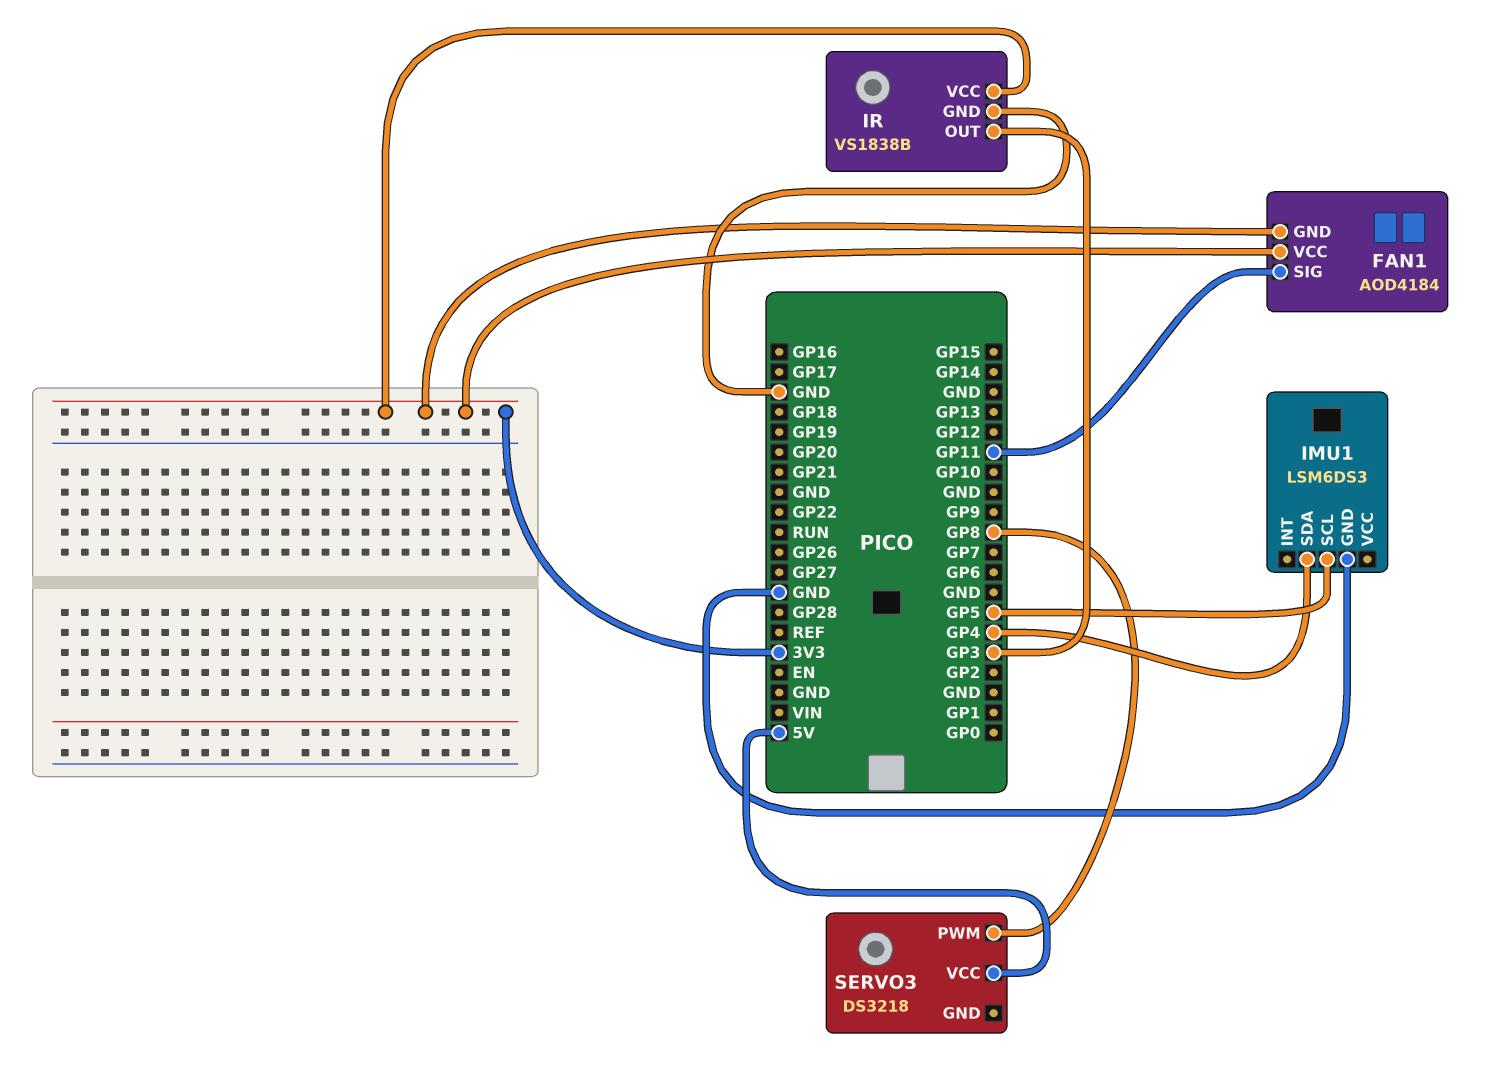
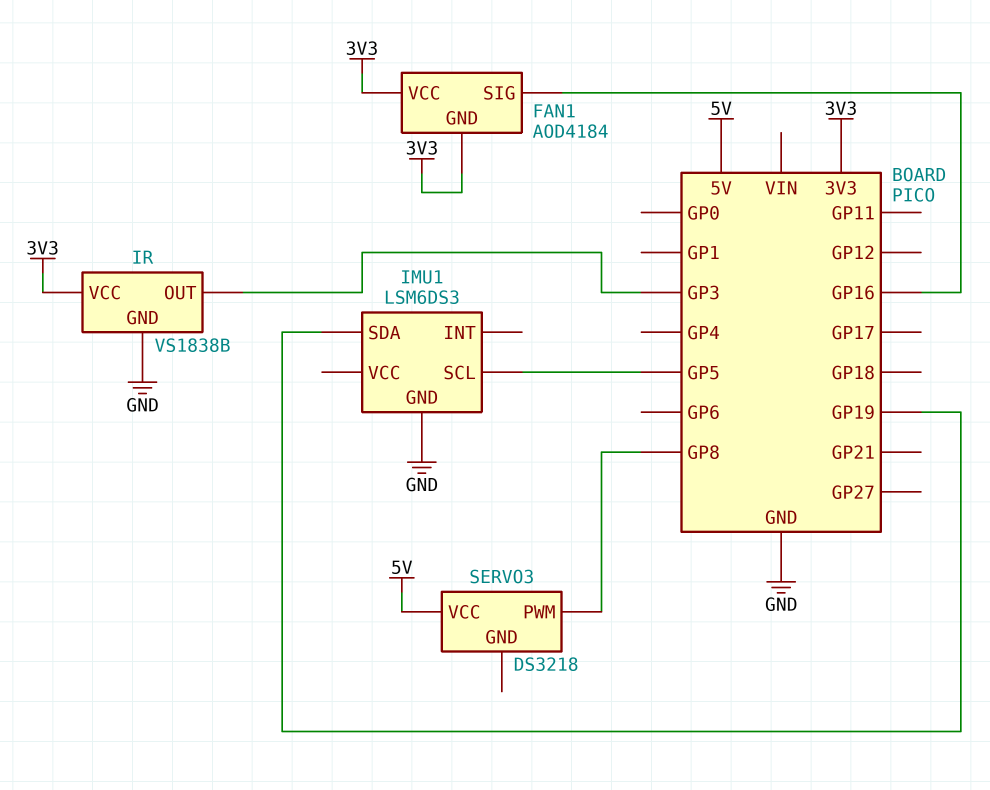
FAN1 pin SIG: GP11 -> GP16
IMU1 pin SDA: GP4 -> GP19

